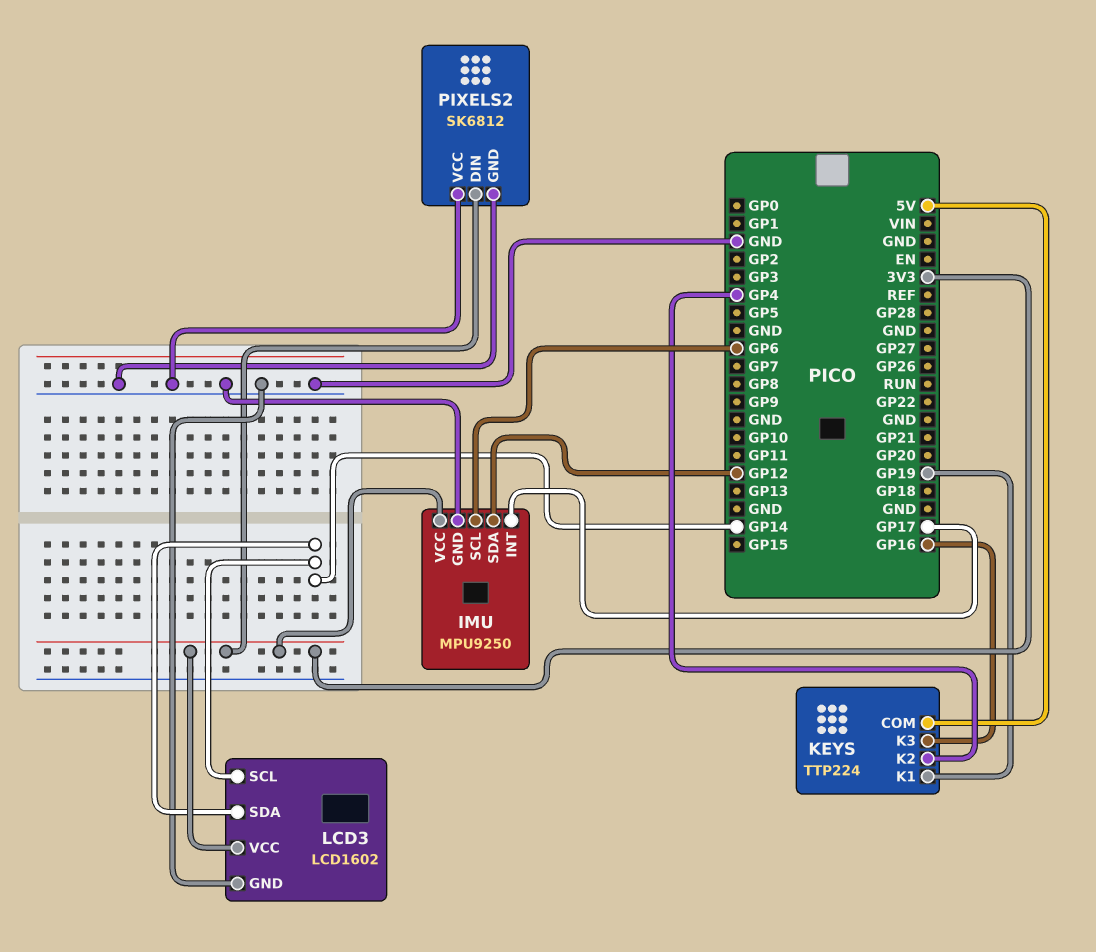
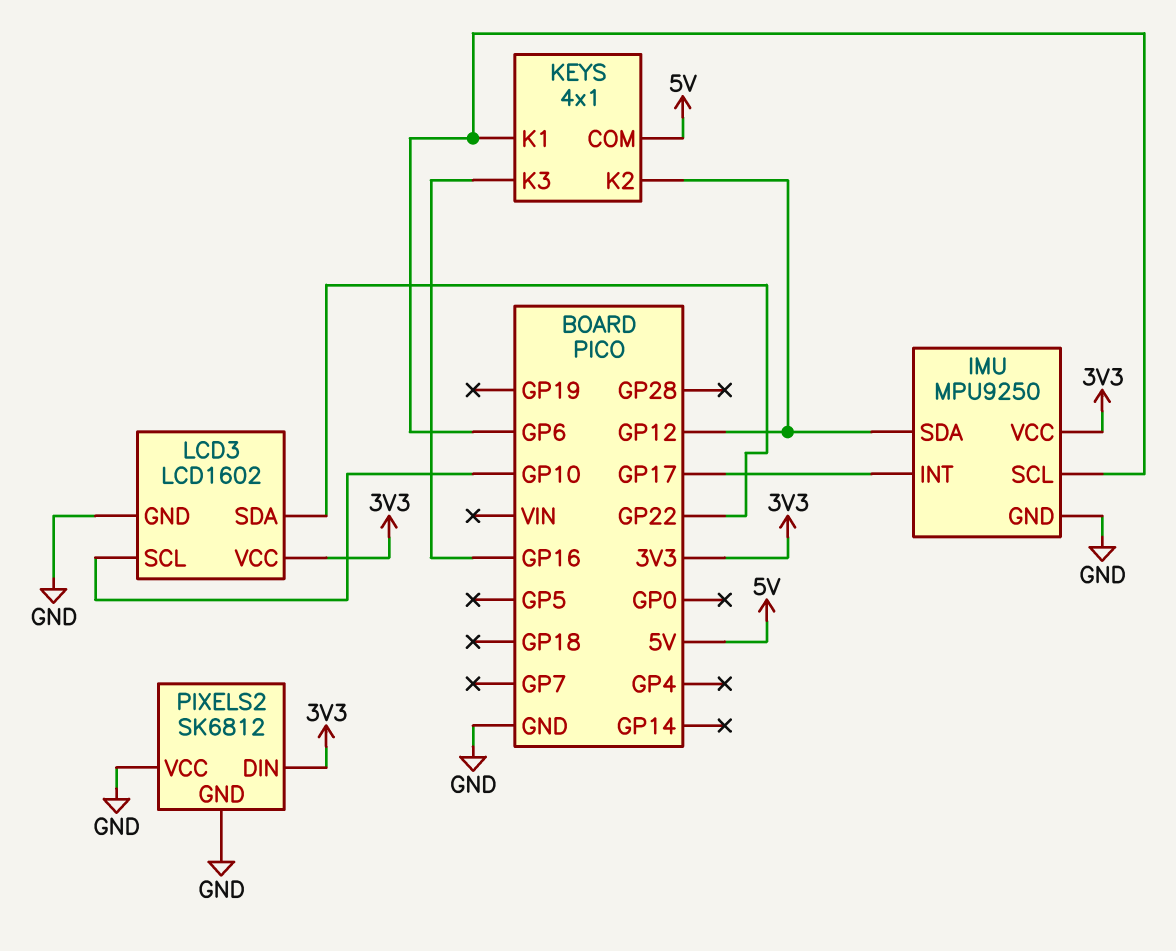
KEYS: TTP224 -> 4x1
KEYS pin K1: GP19 -> GP6
KEYS pin K2: GP4 -> GP12
LCD3 pin SCL: GP14 -> GP10
LCD3 pin SDA: GP14 -> GP22

